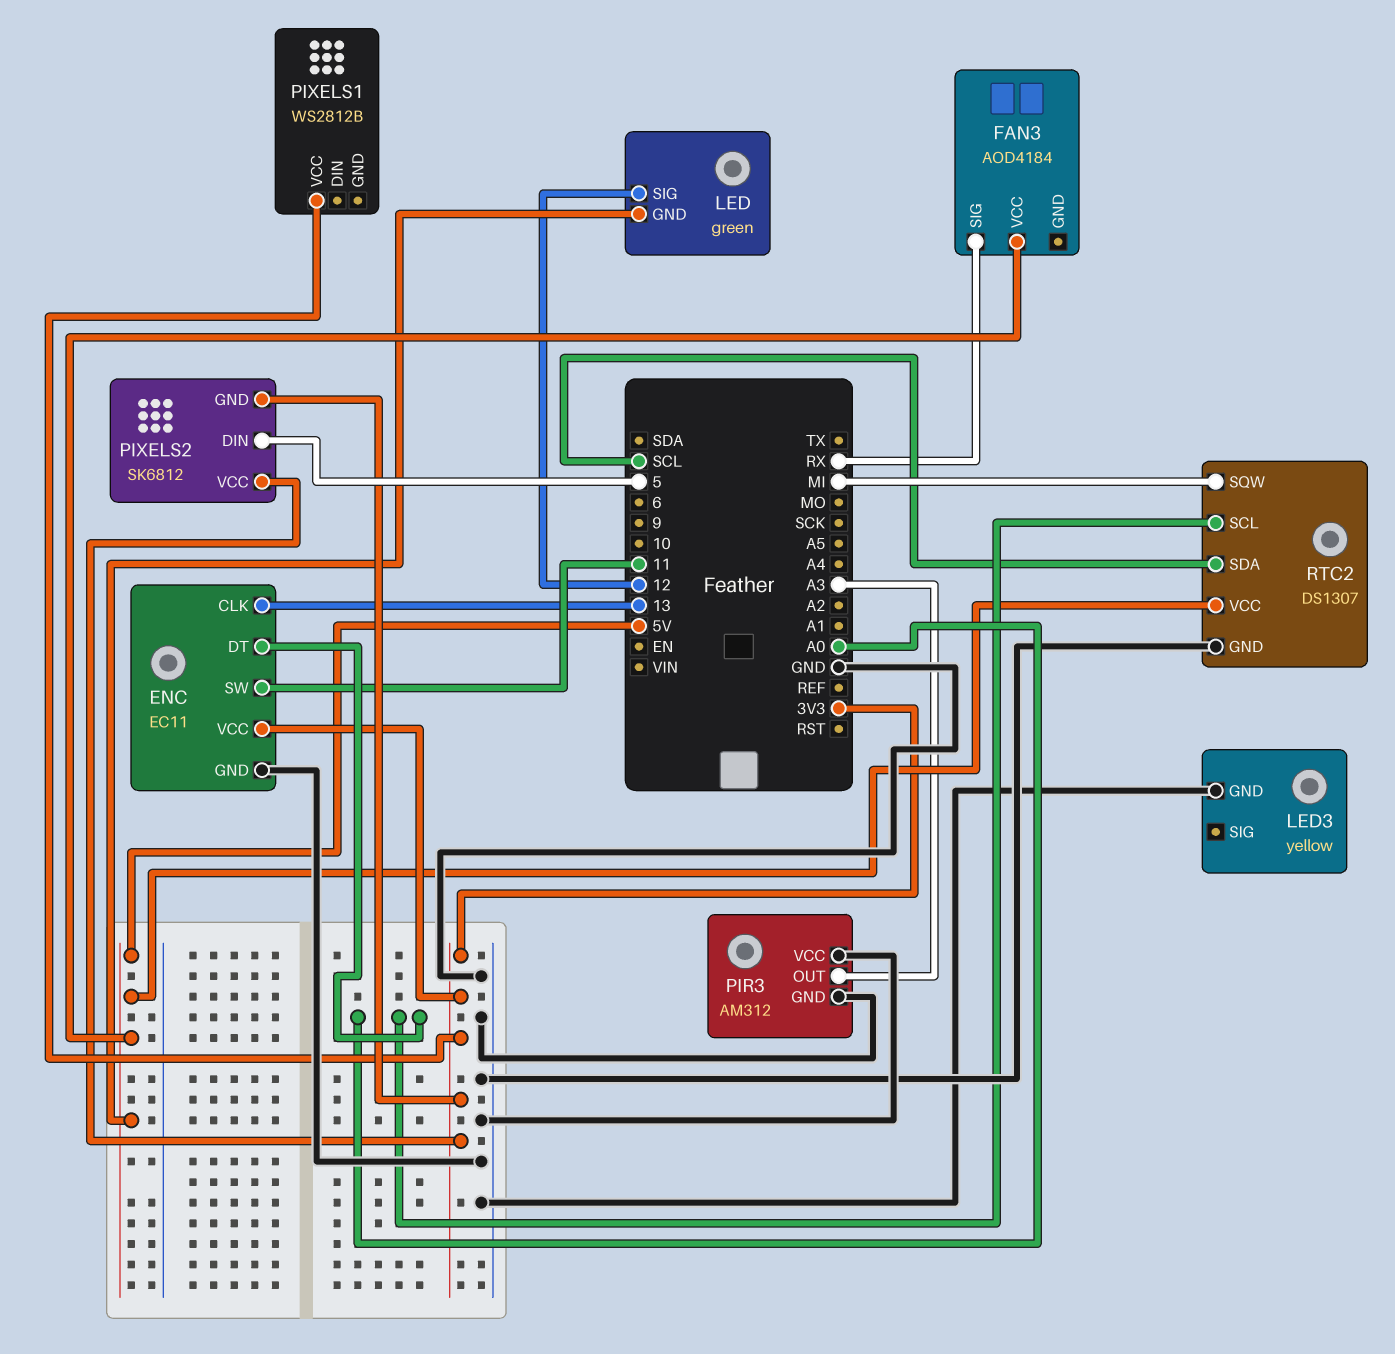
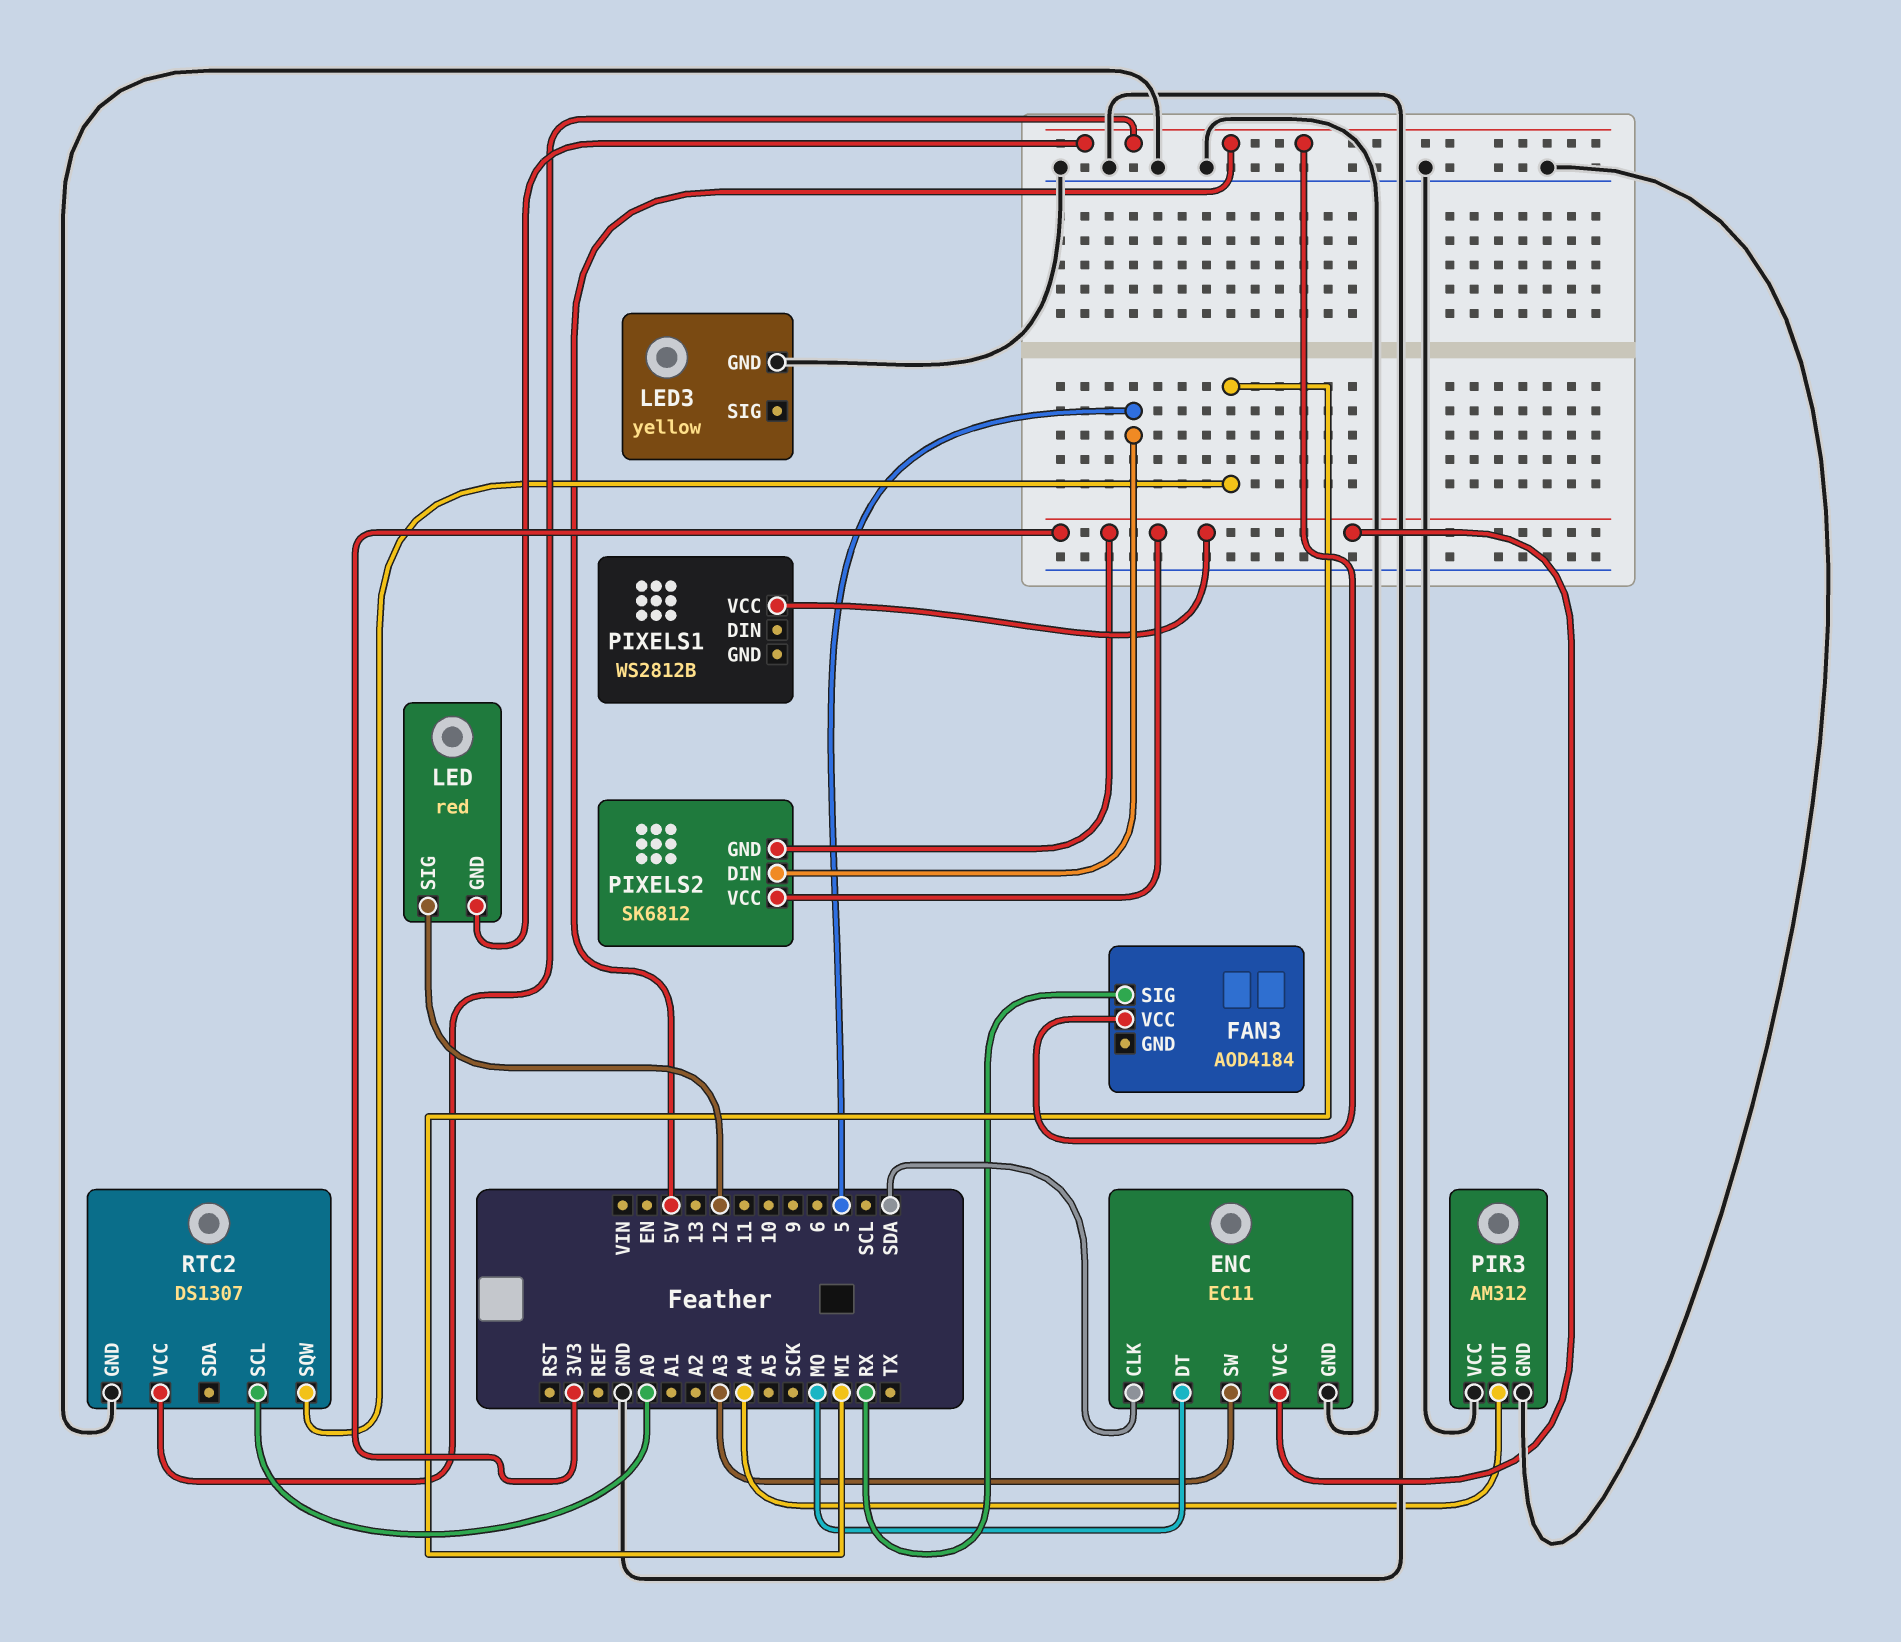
ENC pin CLK: 13 -> SDA
ENC pin DT: A0 -> MO
ENC pin SW: 11 -> A3
LED: green -> red
PIR3 pin OUT: A3 -> A4
RTC2 pin SDA: SCL -> none

